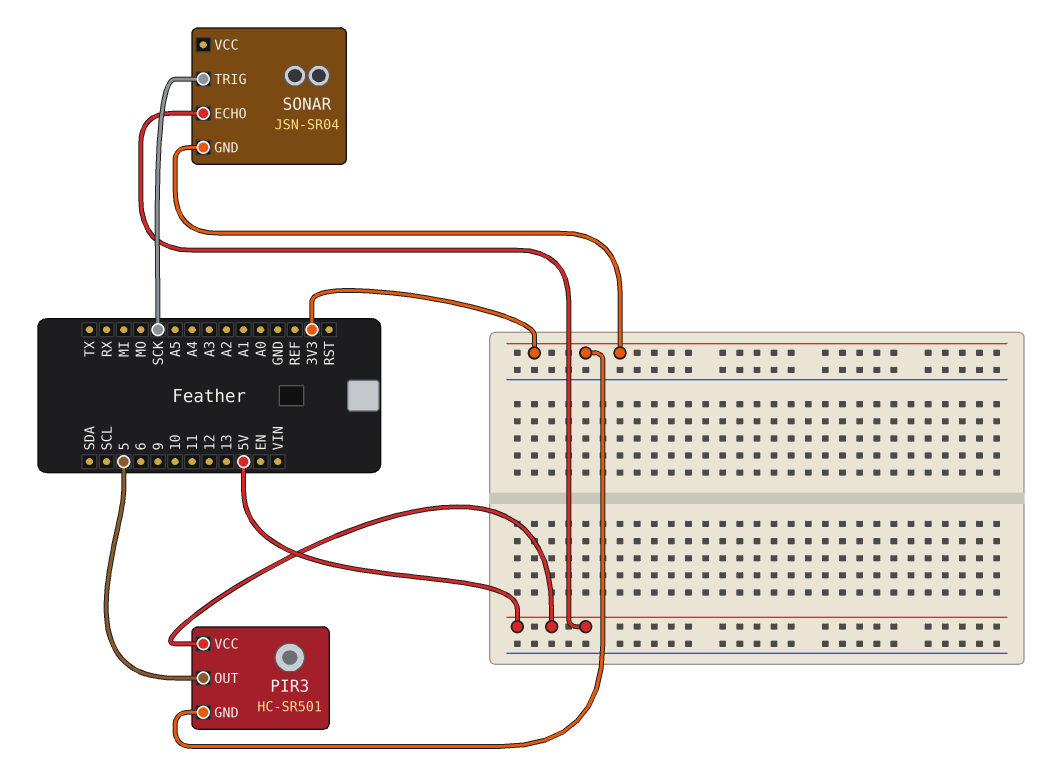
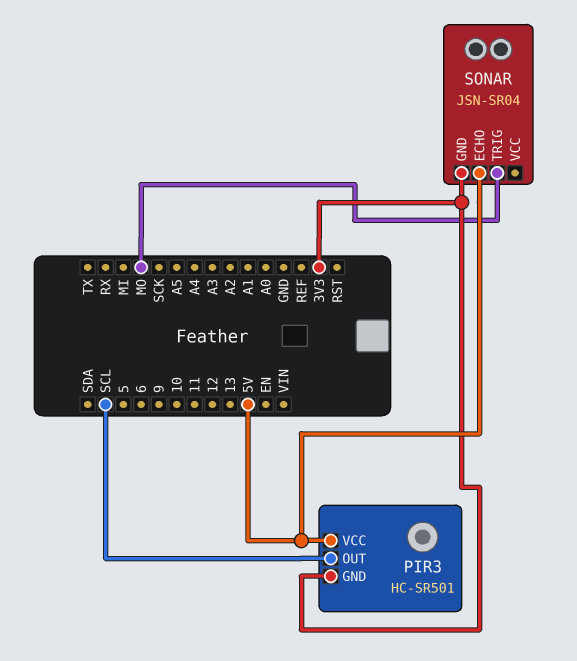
PIR3 pin OUT: 5 -> SCL
SONAR pin TRIG: SCK -> MO

